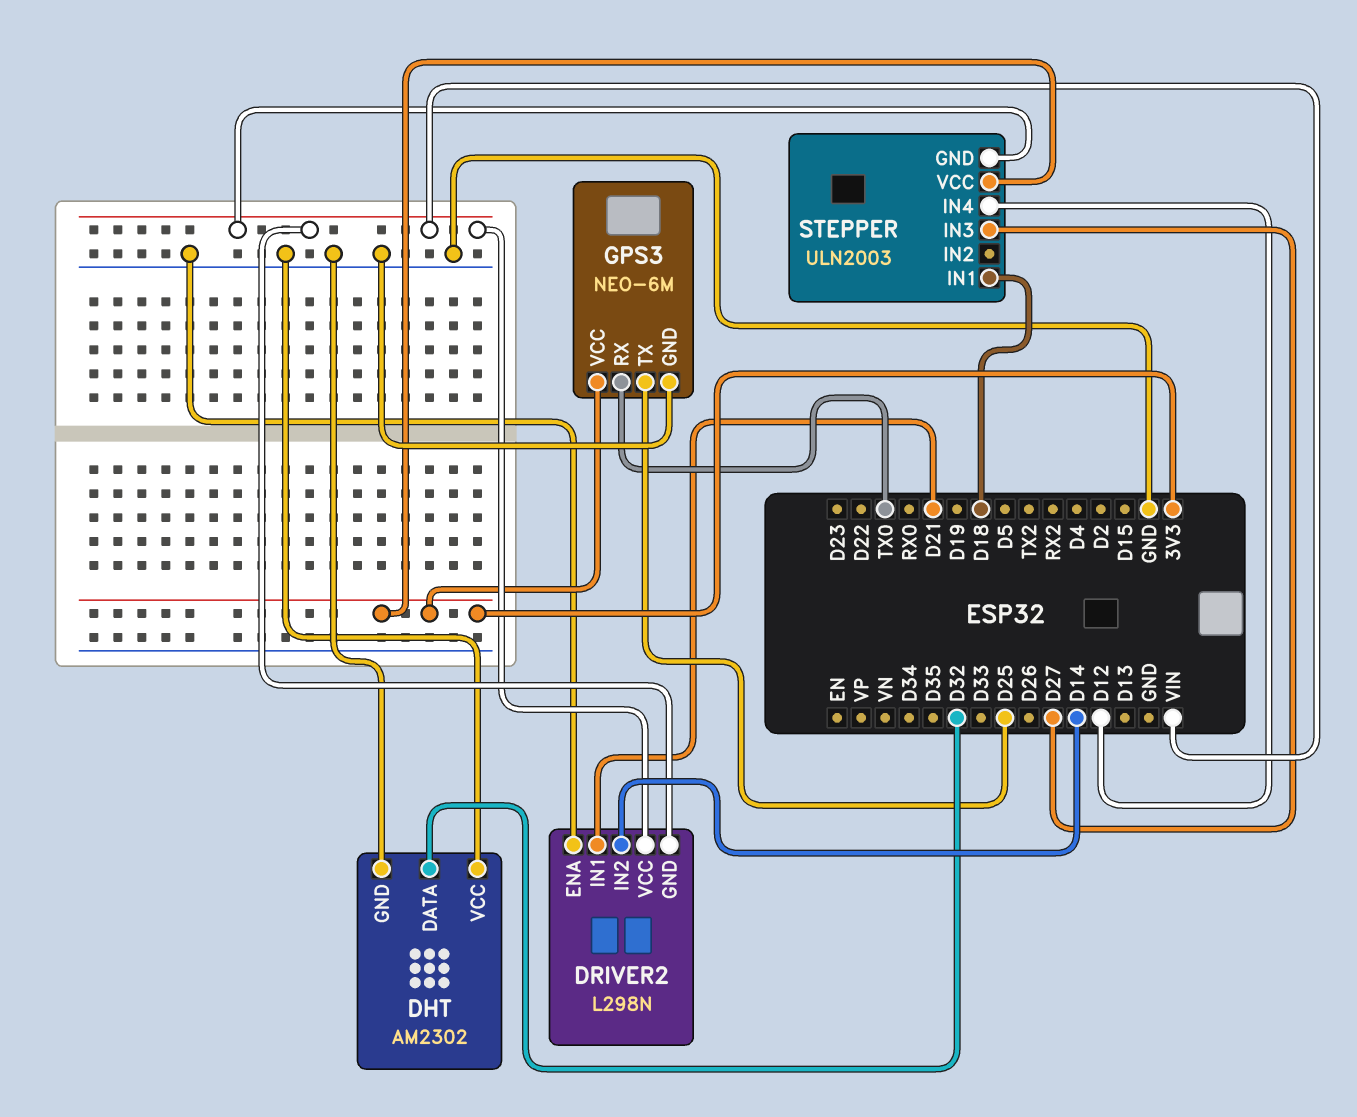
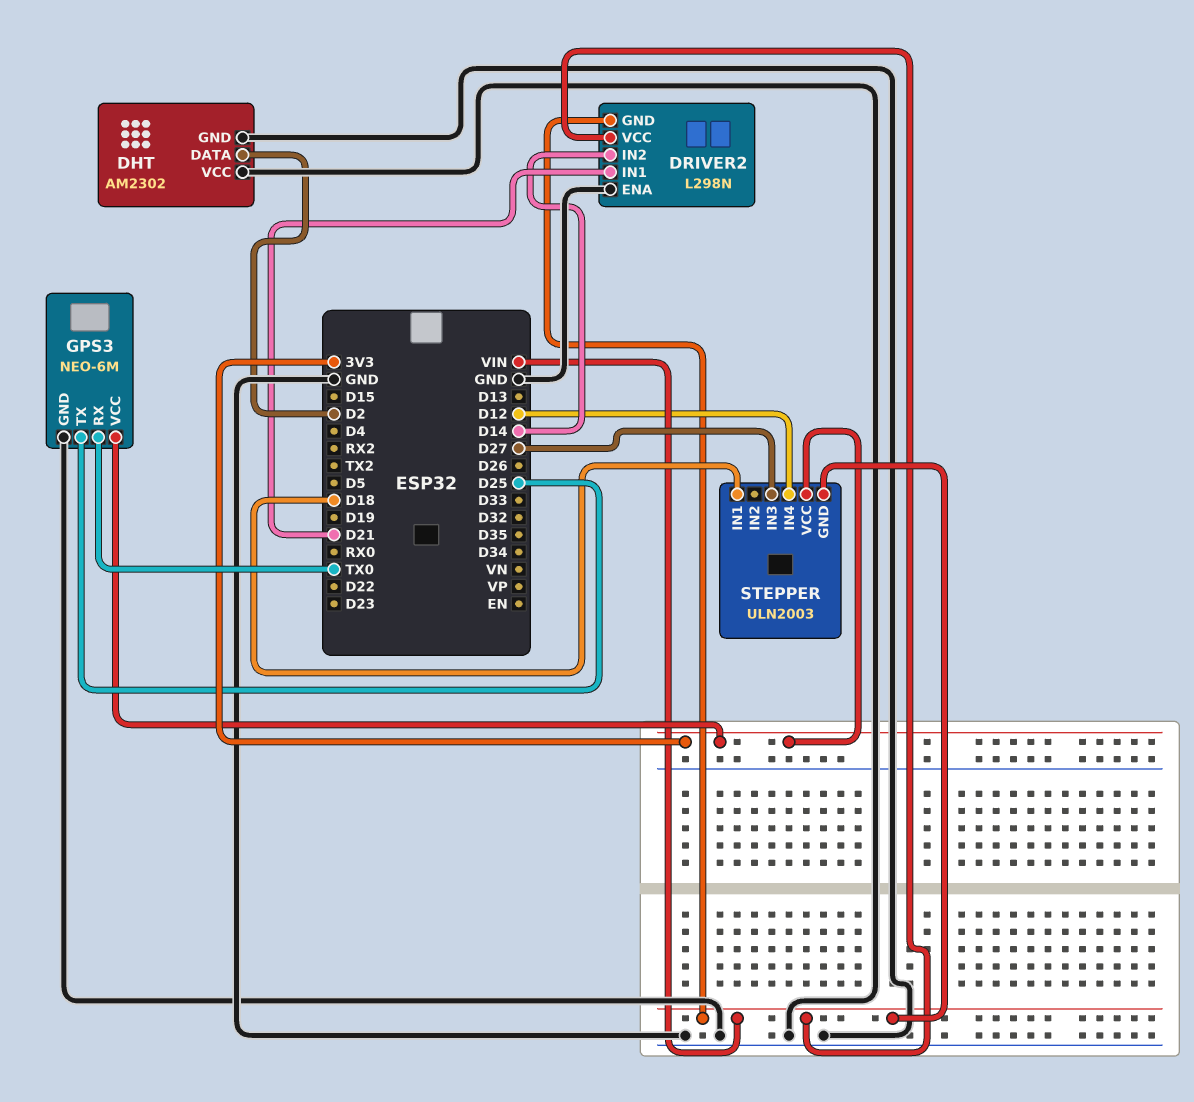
DHT pin DATA: D32 -> D2

